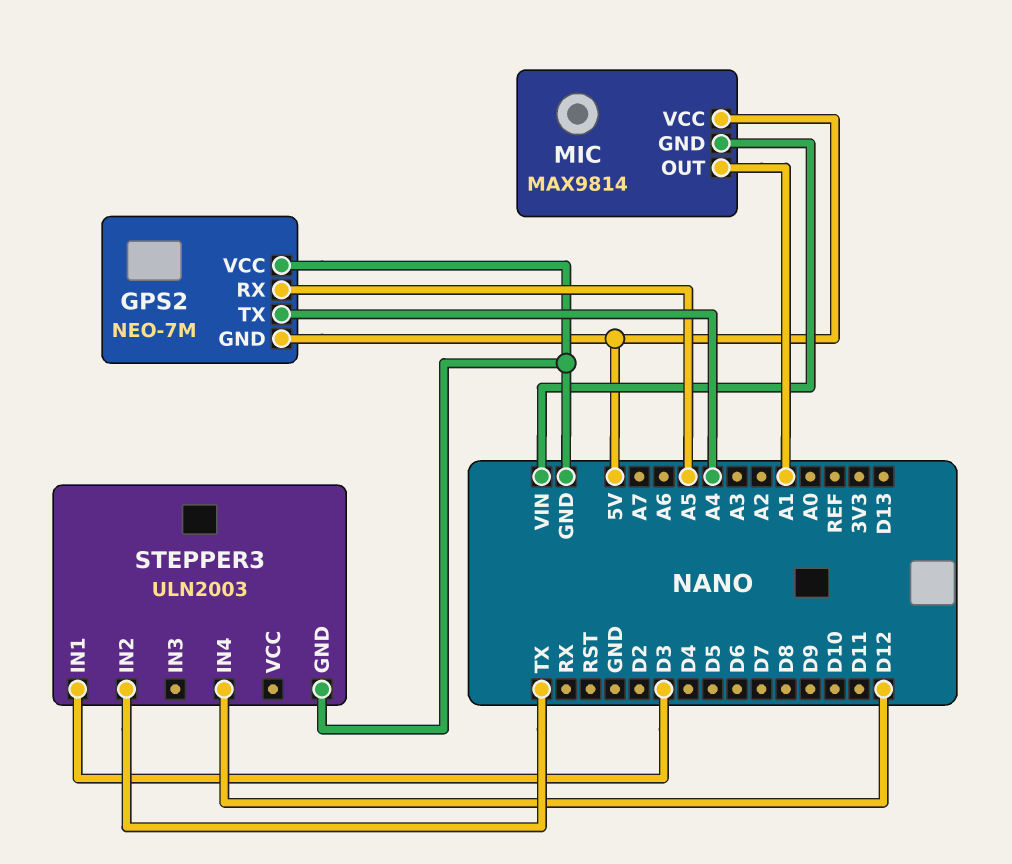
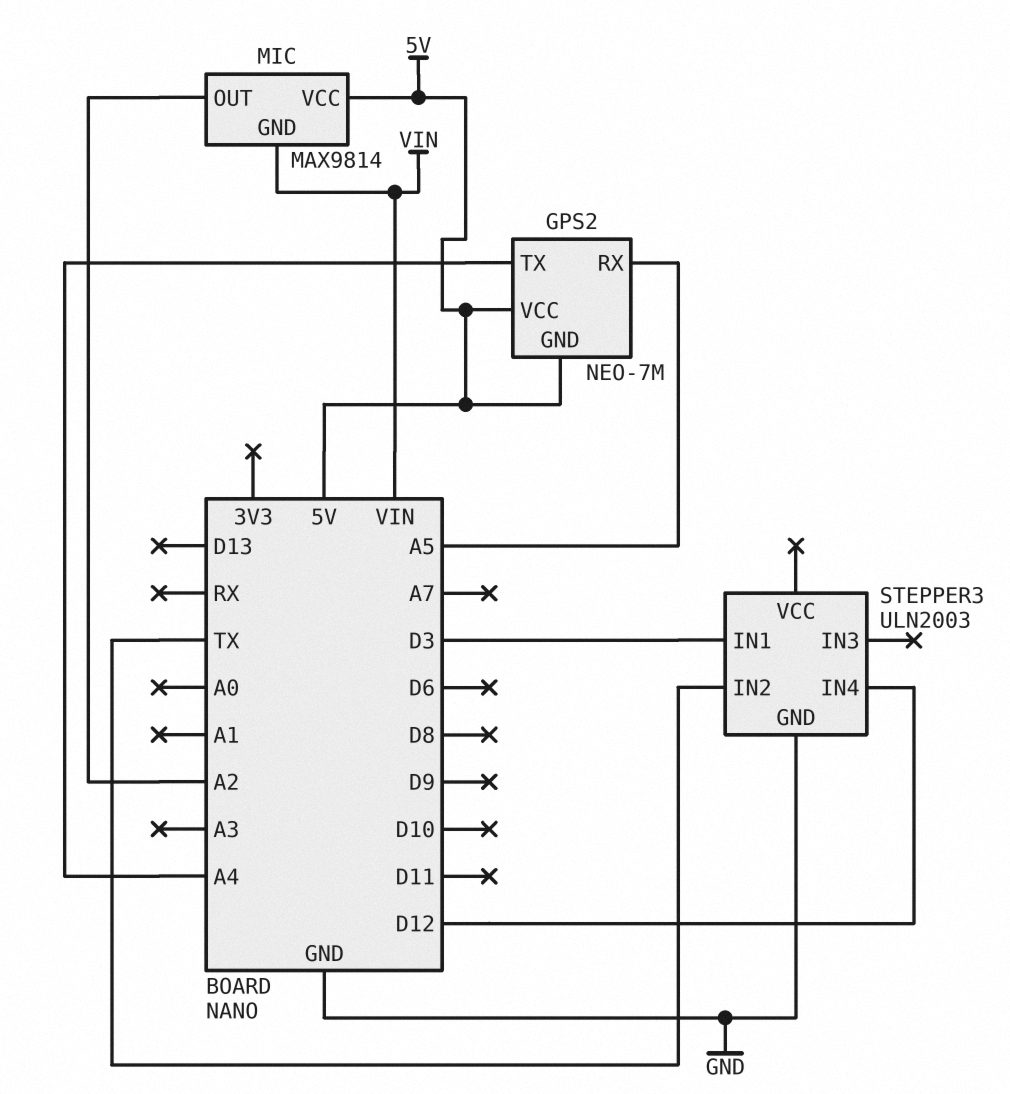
GPS2 pin VCC: GND -> 5V
MIC pin OUT: A1 -> A2

